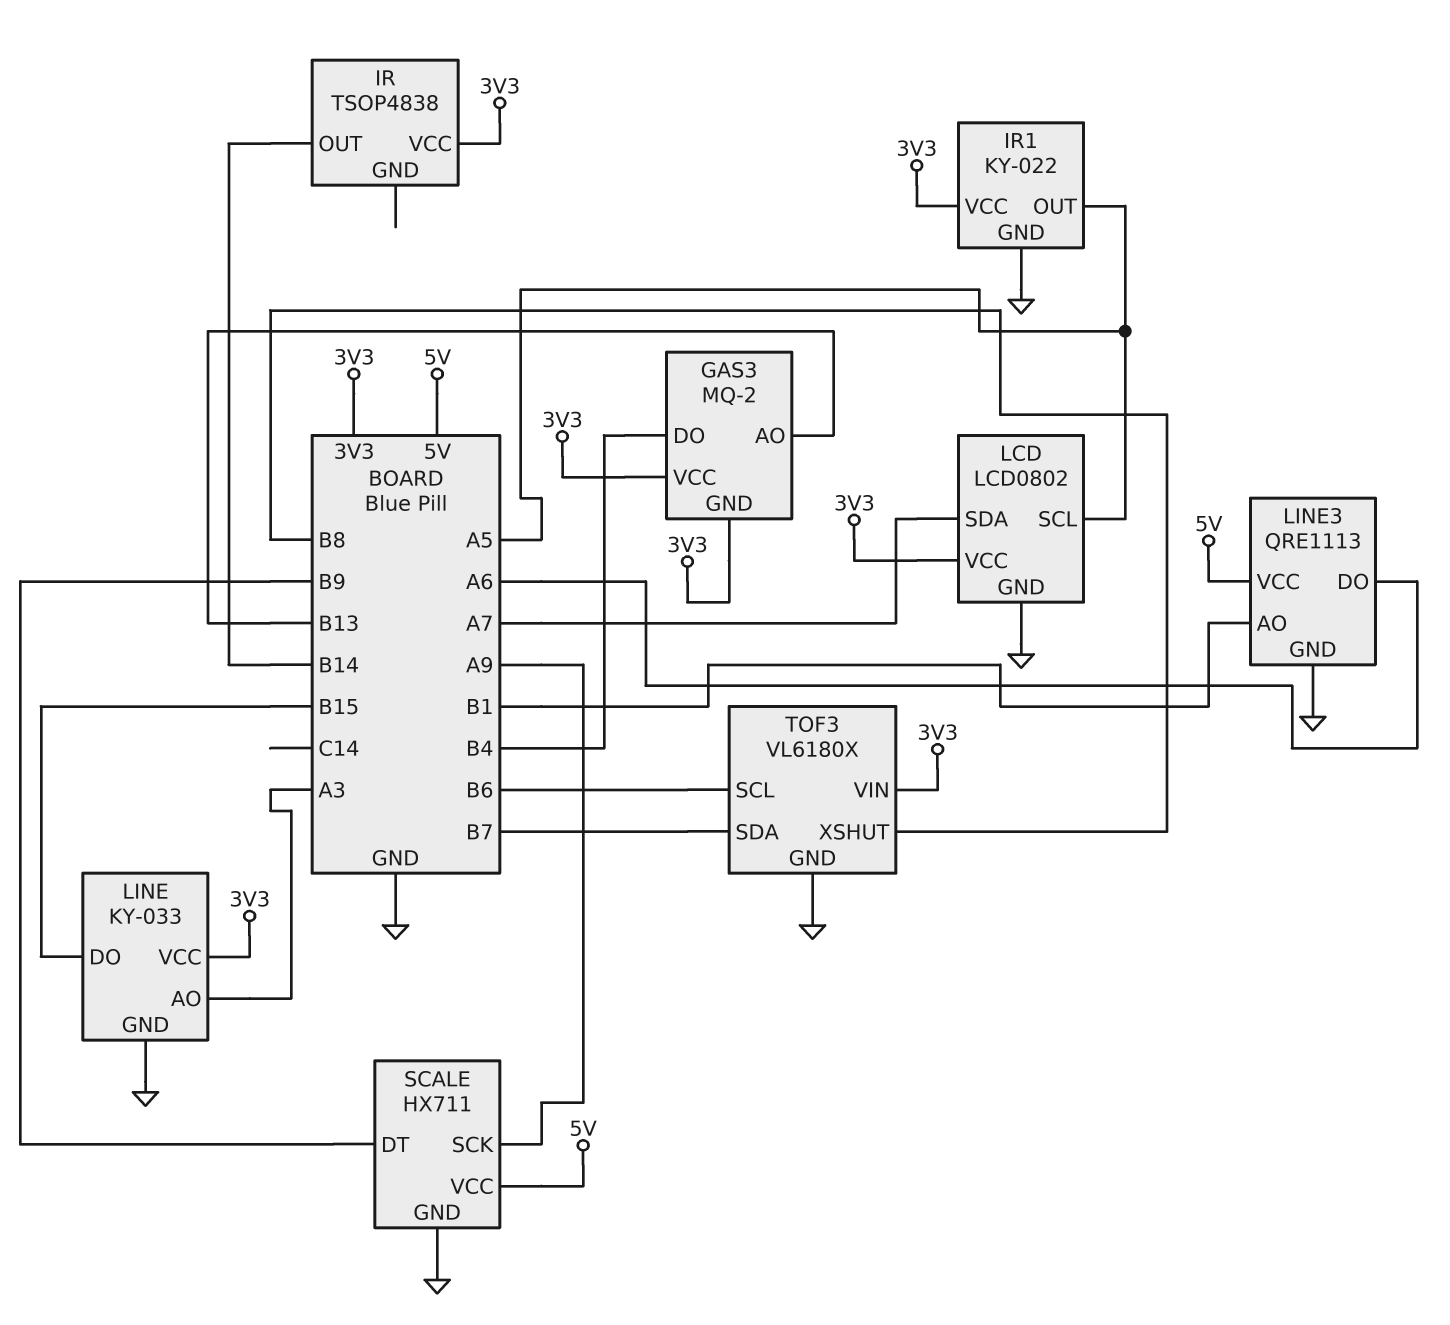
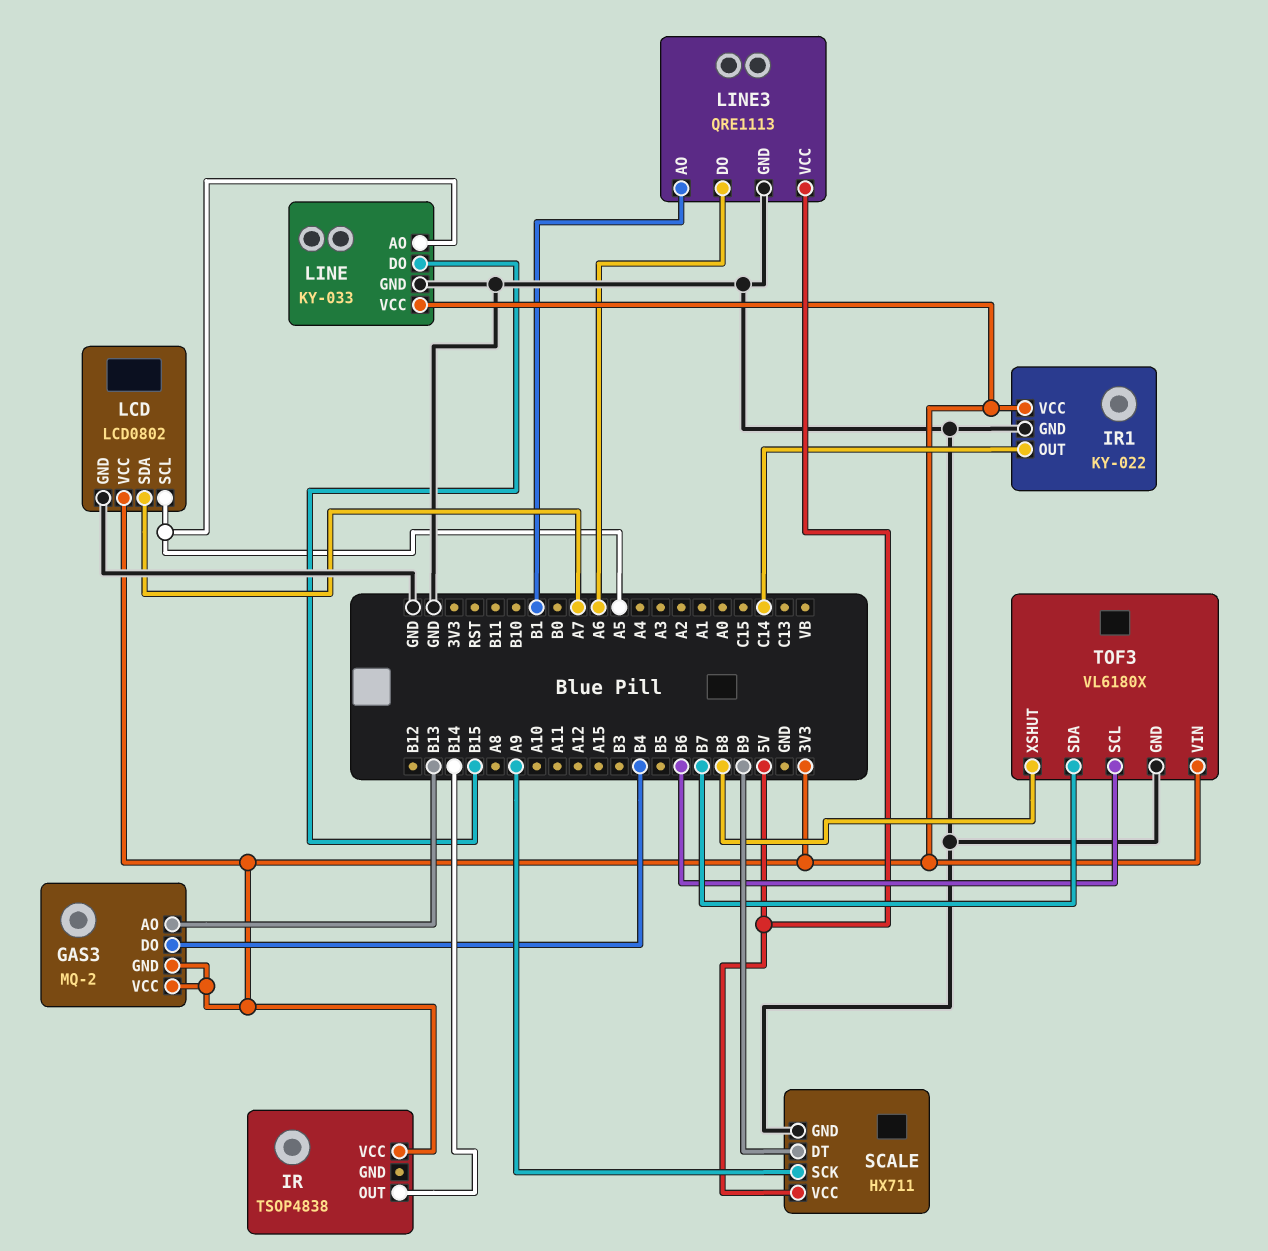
IR1 pin OUT: A5 -> C14
LINE pin AO: A3 -> A5

